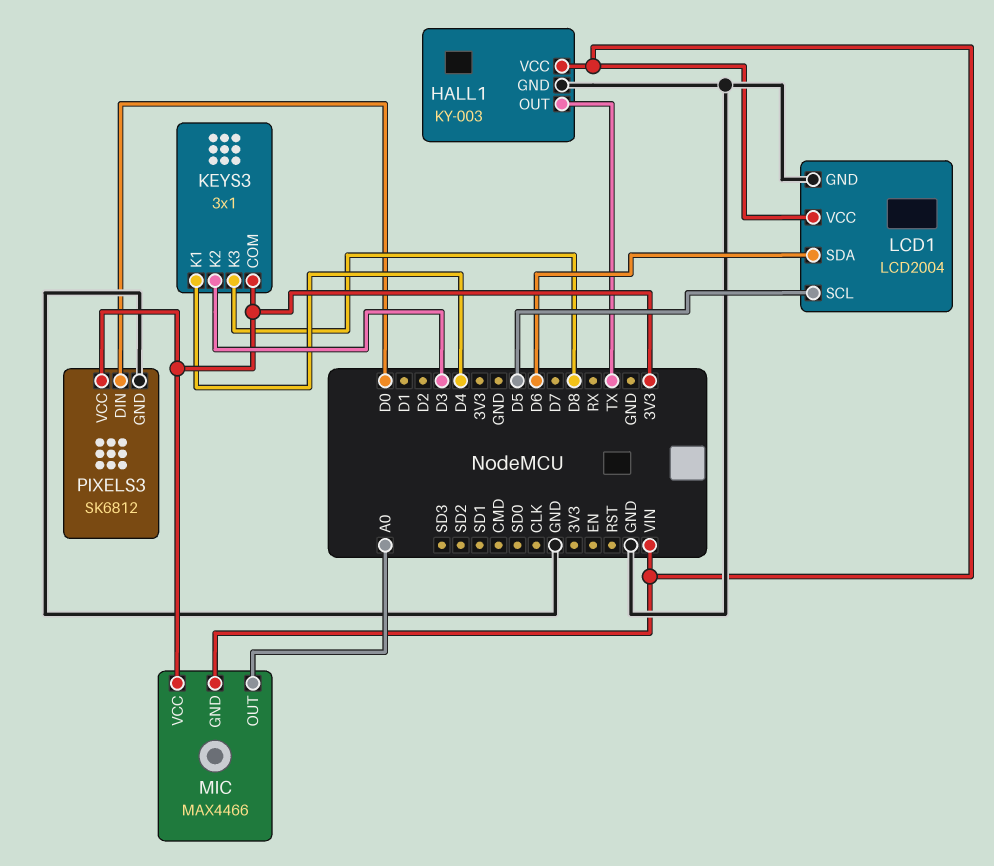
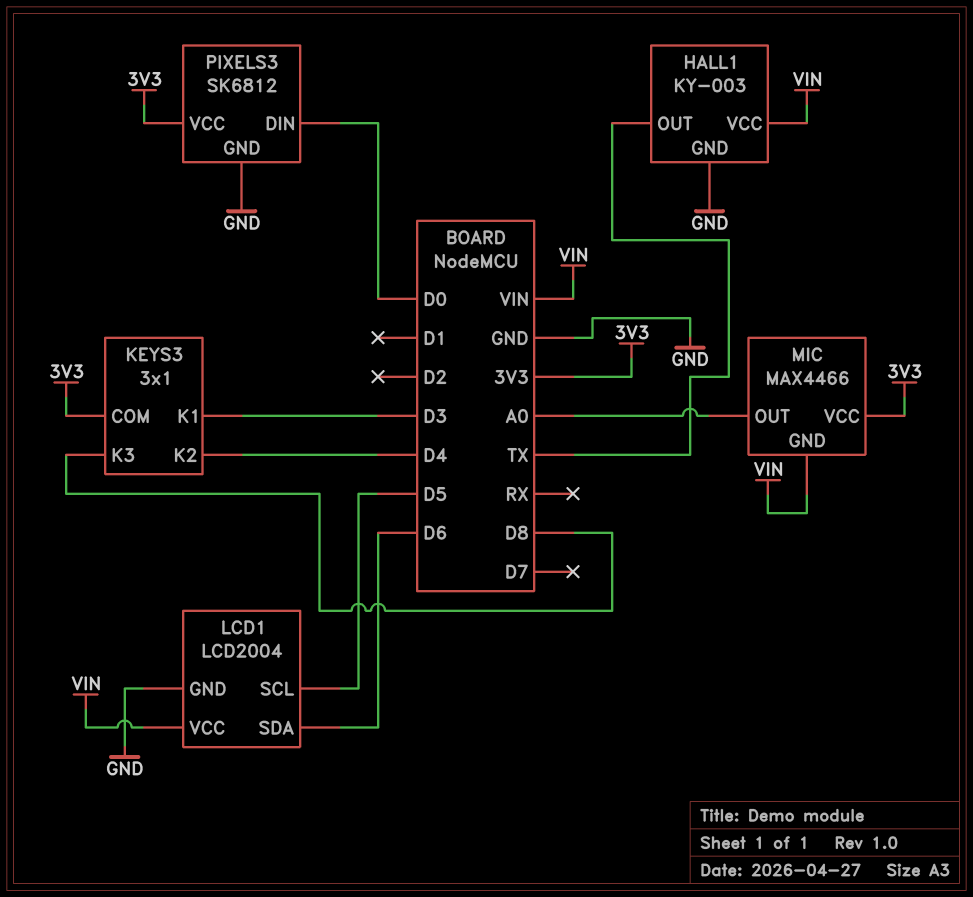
KEYS3 pin K1: D4 -> D3
KEYS3 pin K2: D3 -> D4

